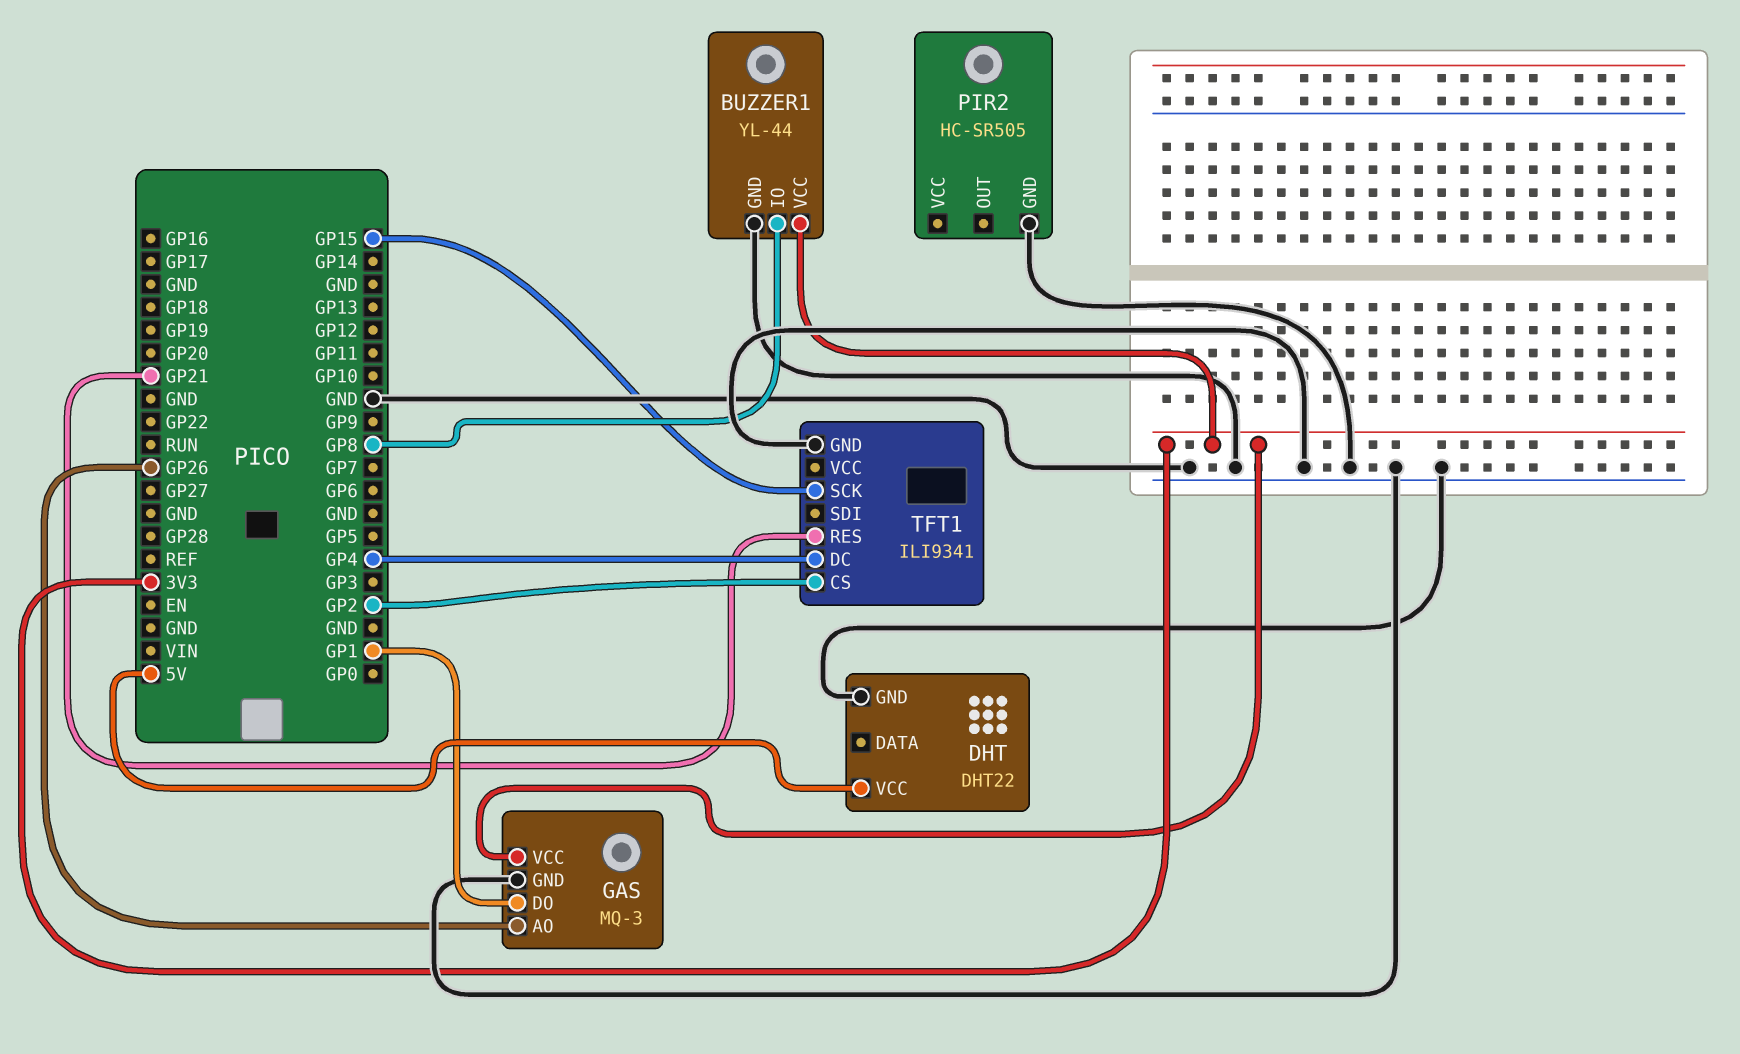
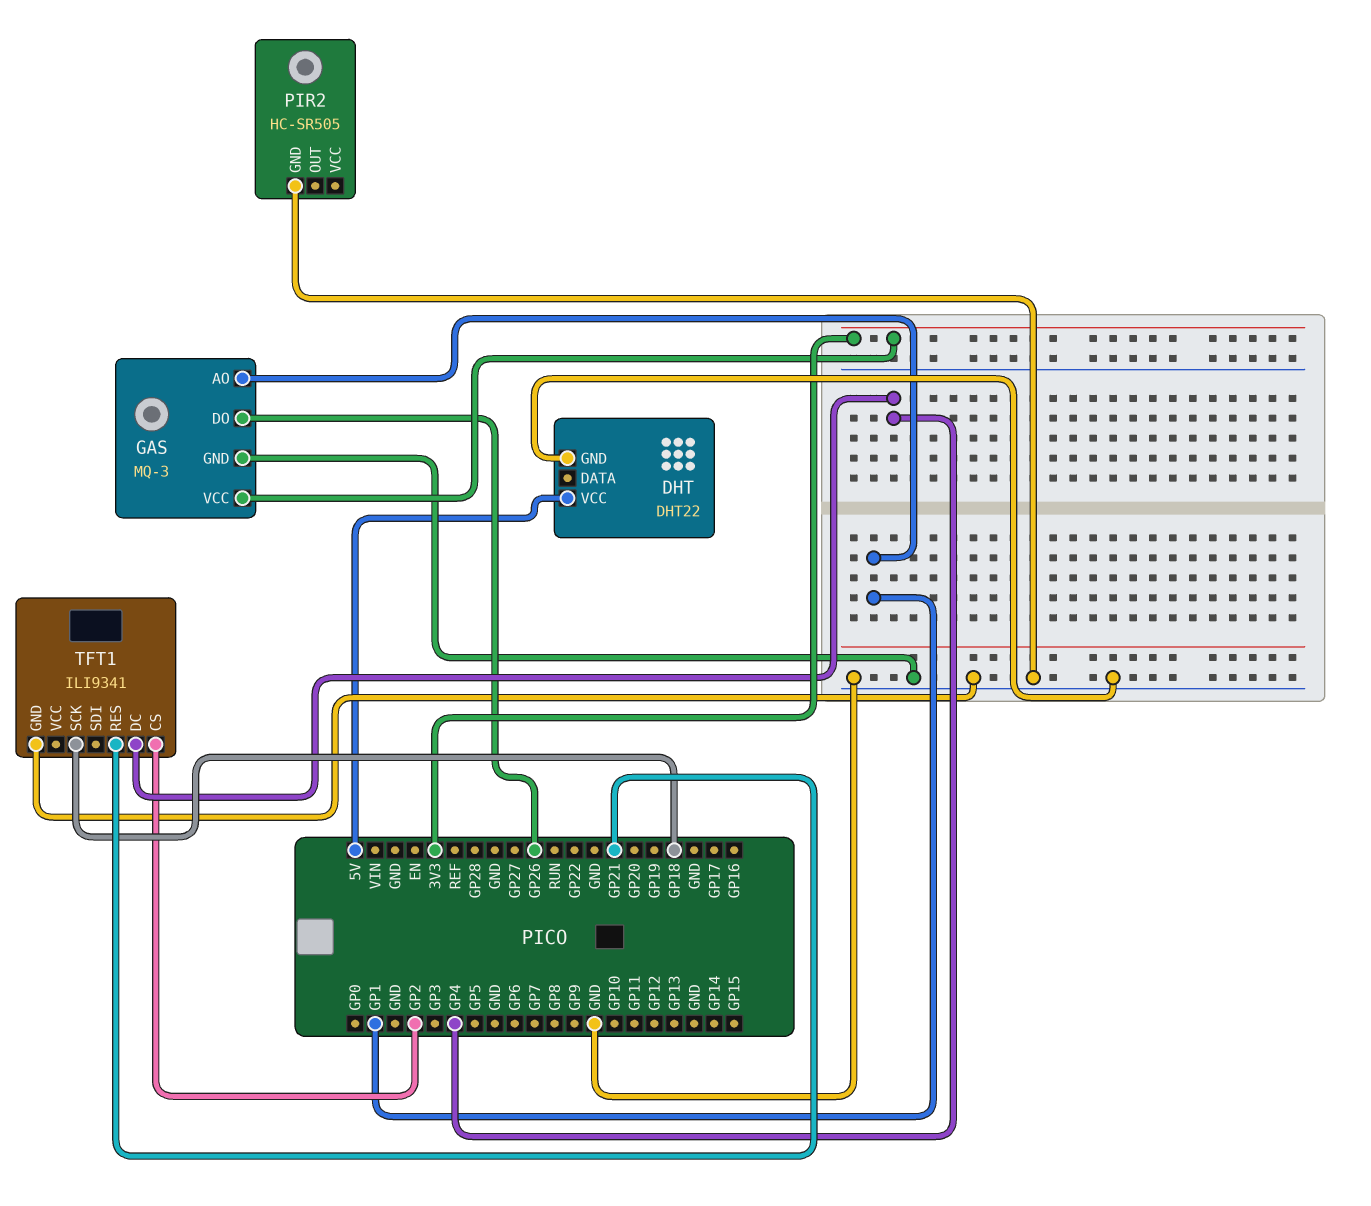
BUZZER1: YL-44 -> none
BUZZER1 pin GND: GND -> none
BUZZER1 pin IO: GP8 -> none
BUZZER1 pin VCC: 3V3 -> none
GAS pin AO: GP26 -> GP1
GAS pin DO: GP1 -> GP26
TFT1 pin SCK: GP15 -> GP18

